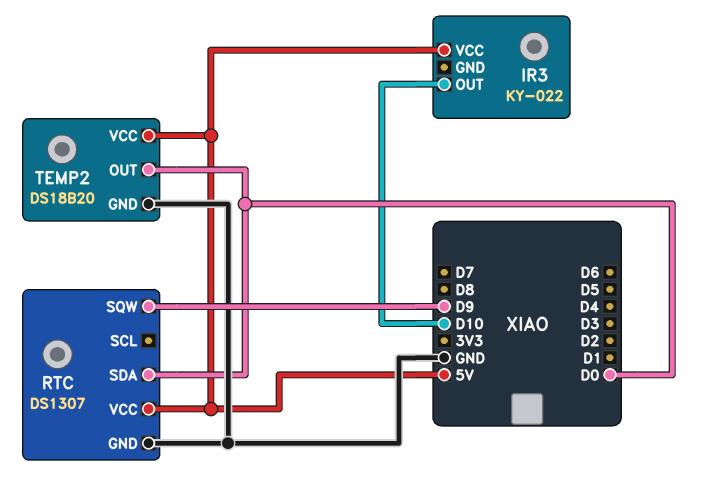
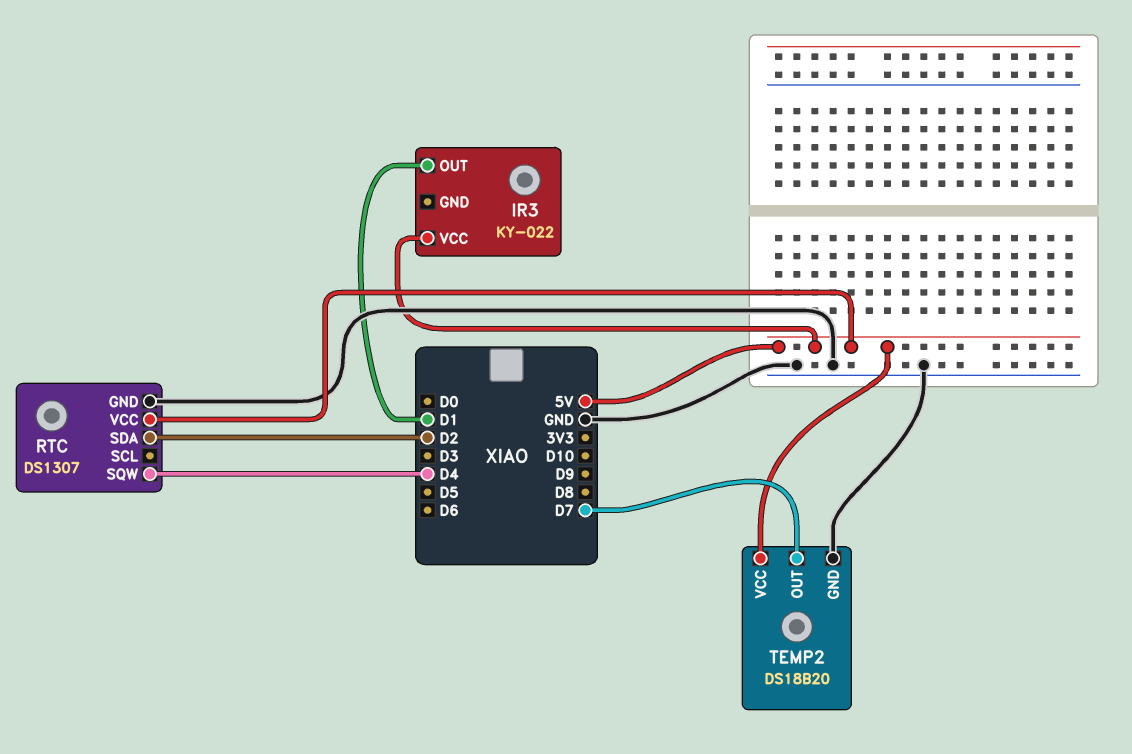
IR3 pin OUT: D10 -> D1
RTC pin SDA: D0 -> D2
RTC pin SQW: D9 -> D4
TEMP2 pin OUT: D0 -> D7

